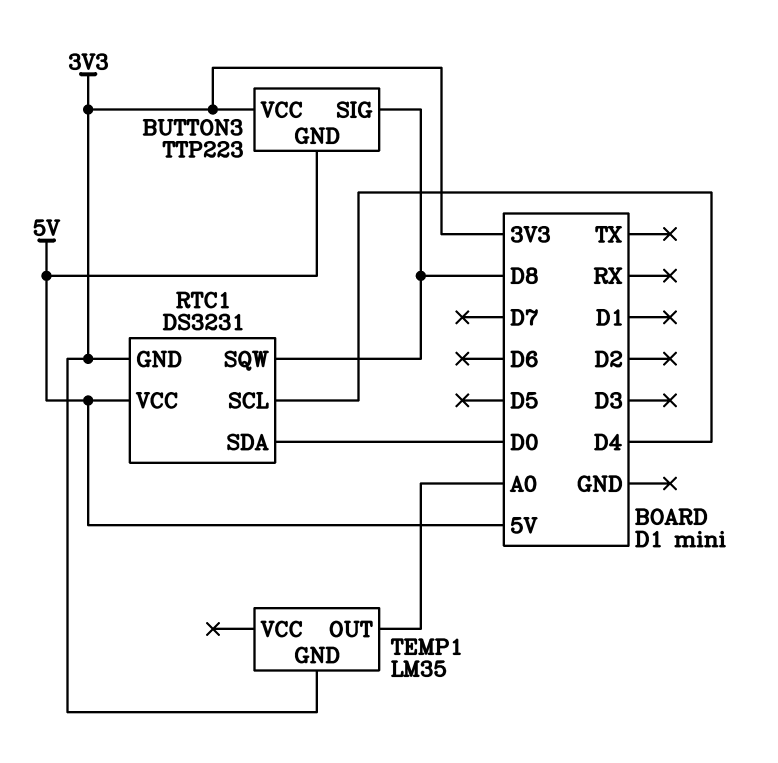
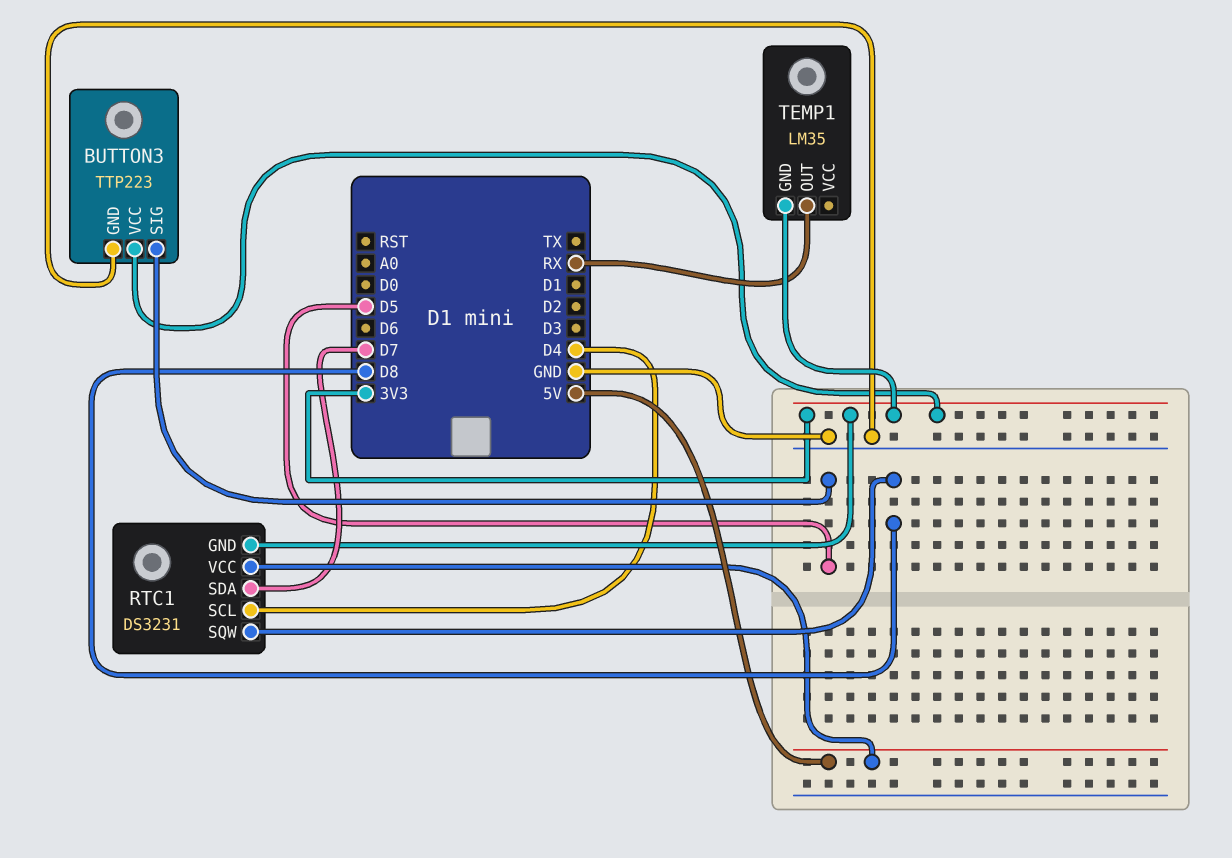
BUTTON3 pin GND: 5V -> GND
BUTTON3 pin SIG: D8 -> D5
RTC1 pin SDA: D0 -> D7
TEMP1 pin OUT: A0 -> RX

